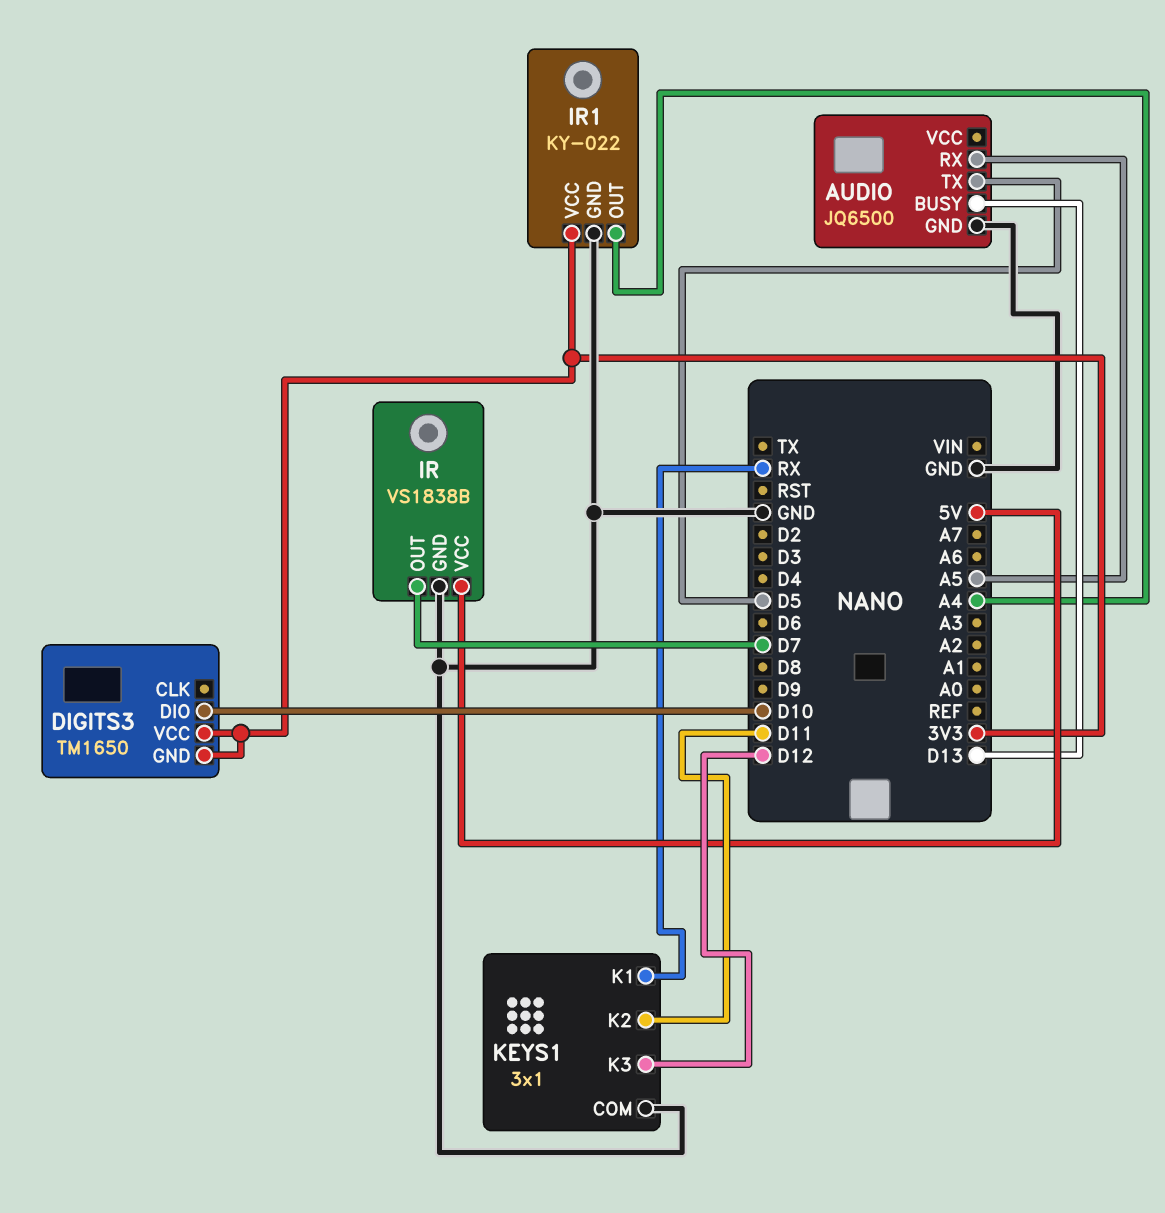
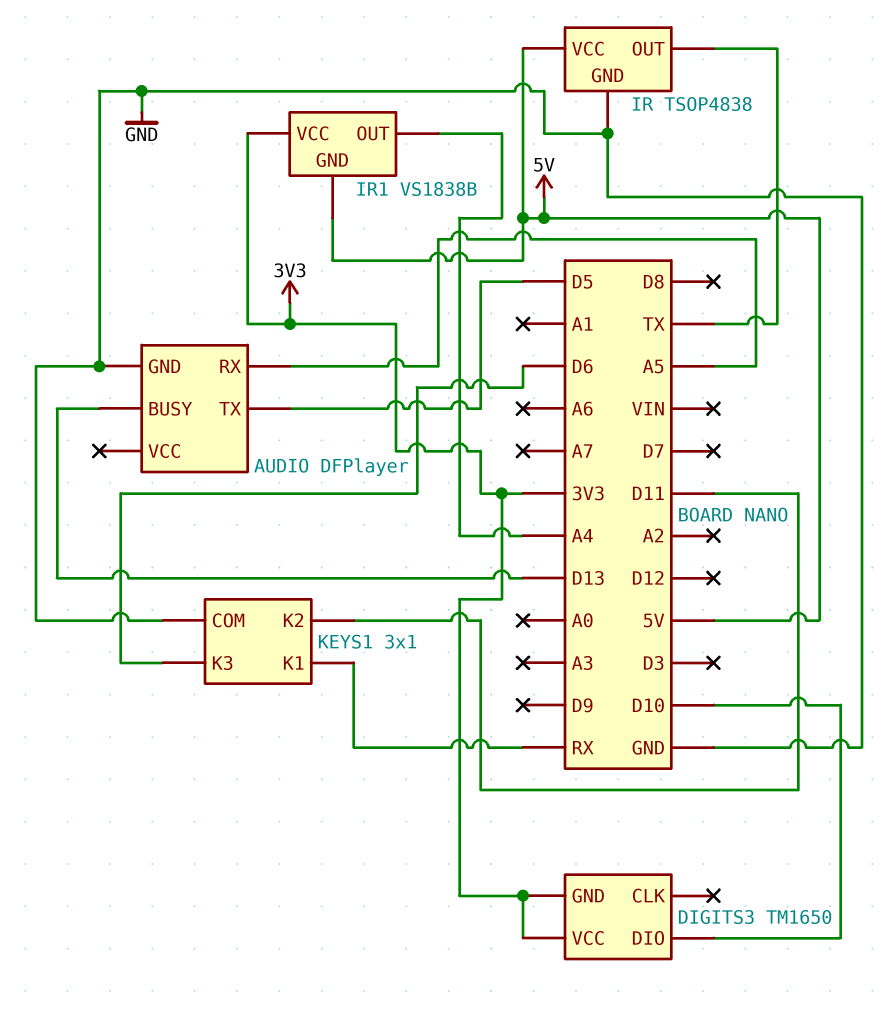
AUDIO: JQ6500 -> DFPlayer
IR: VS1838B -> TSOP4838
IR pin OUT: D7 -> TX
IR1: KY-022 -> VS1838B
IR1 pin GND: GND -> 5V
KEYS1 pin K3: D12 -> D6

